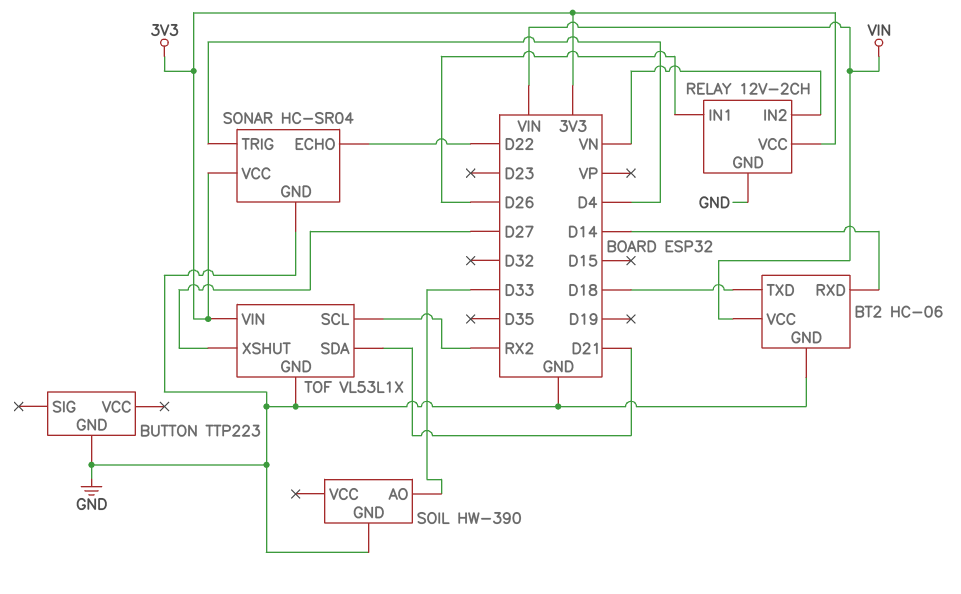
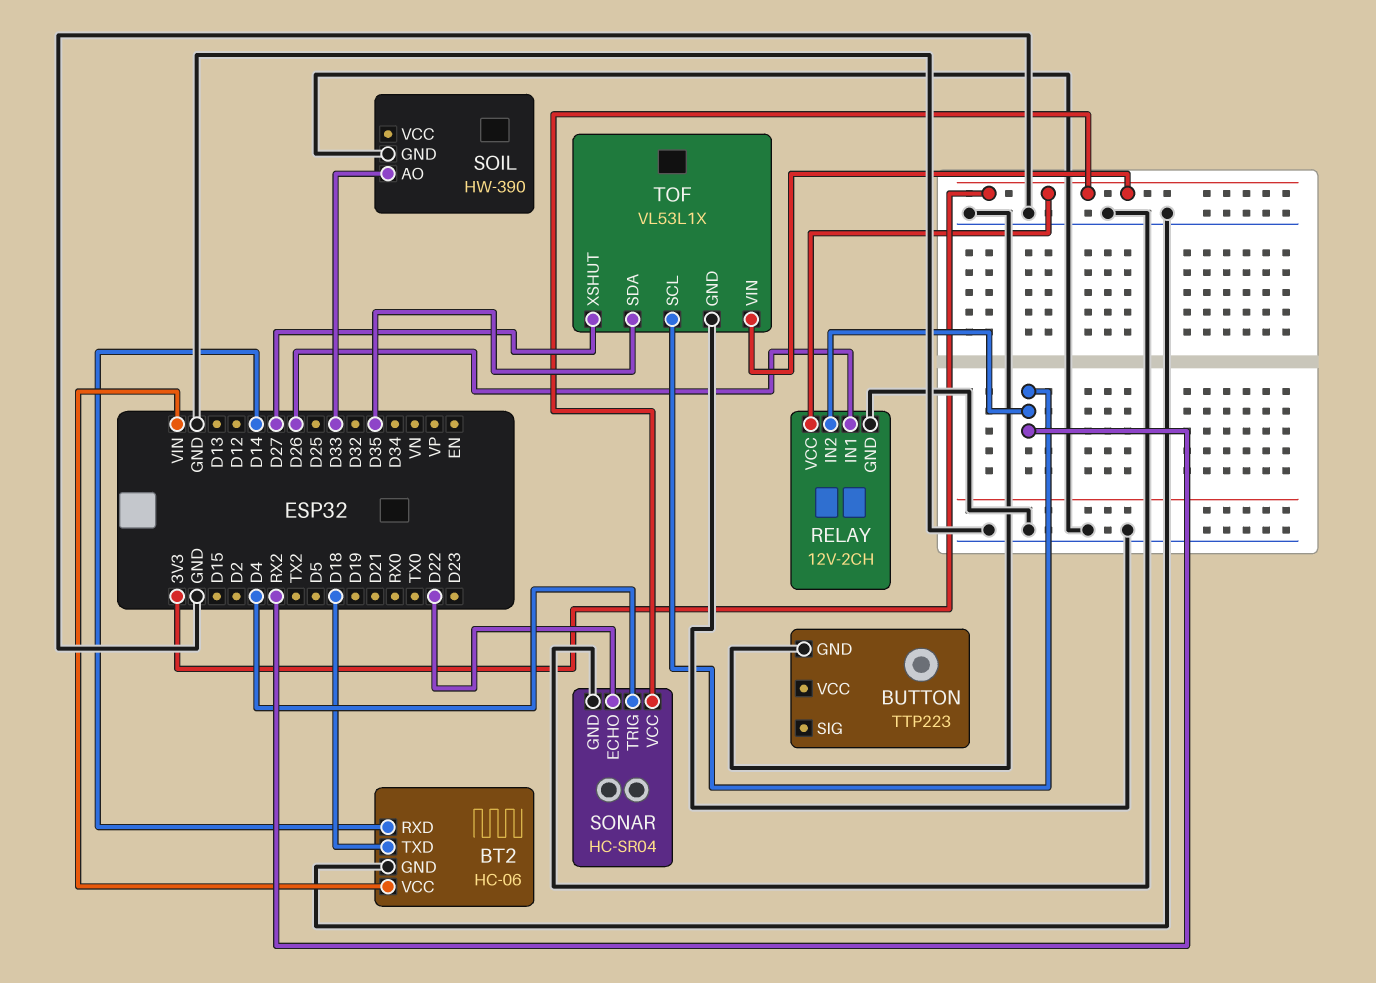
RELAY pin IN2: VN -> RX2
TOF pin SDA: D21 -> D35

